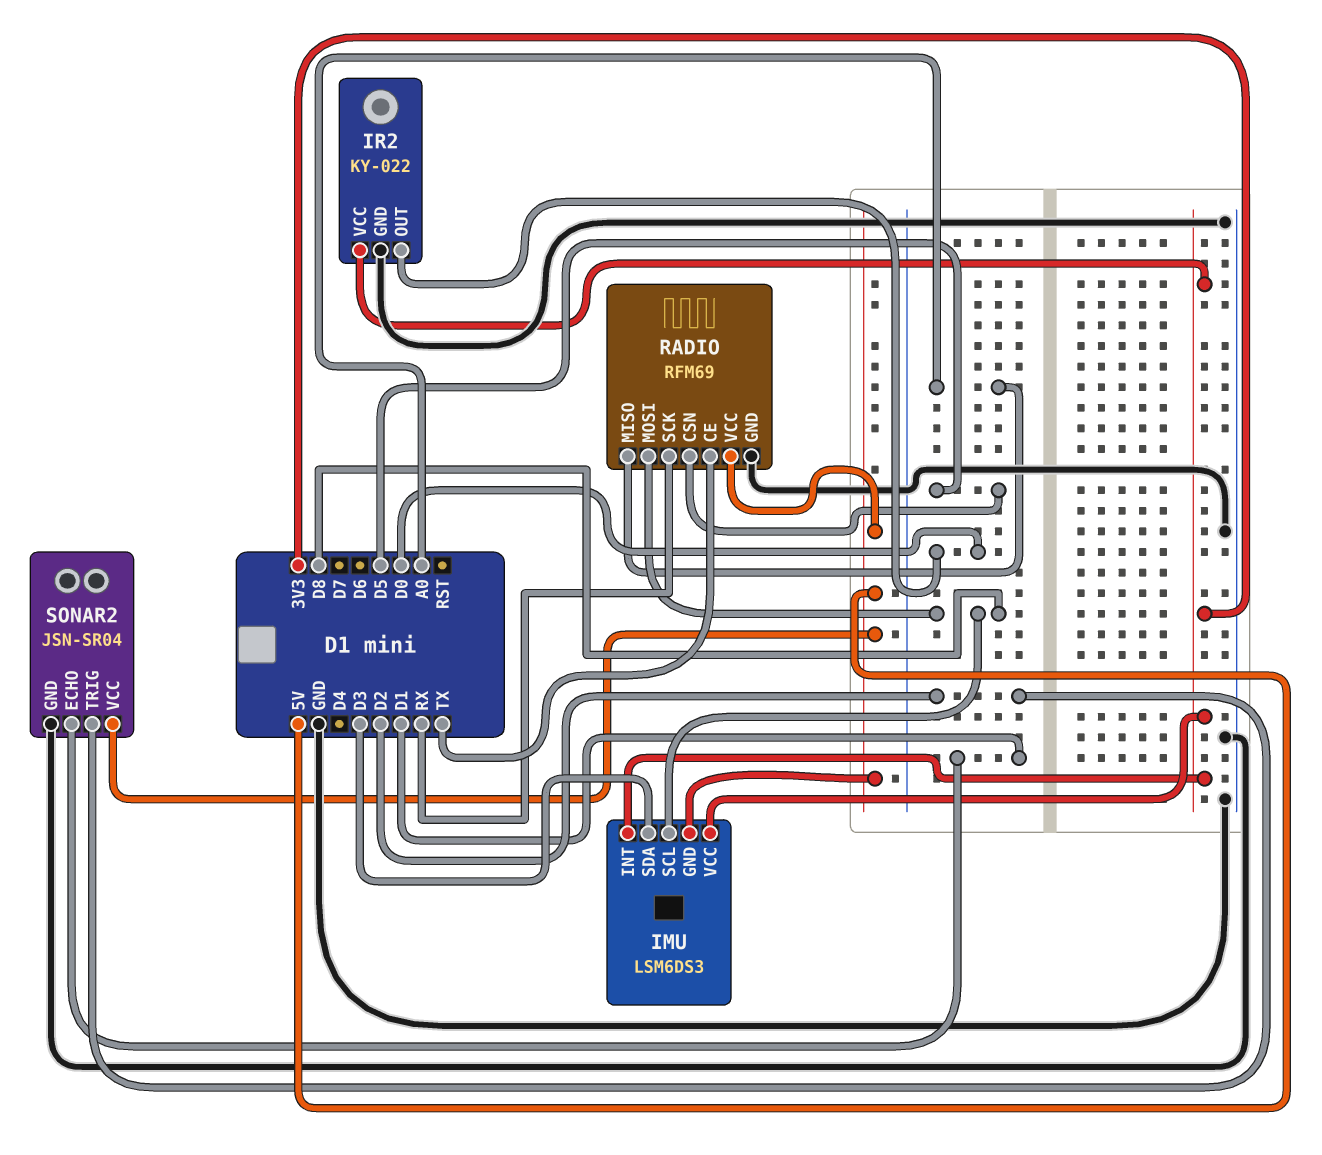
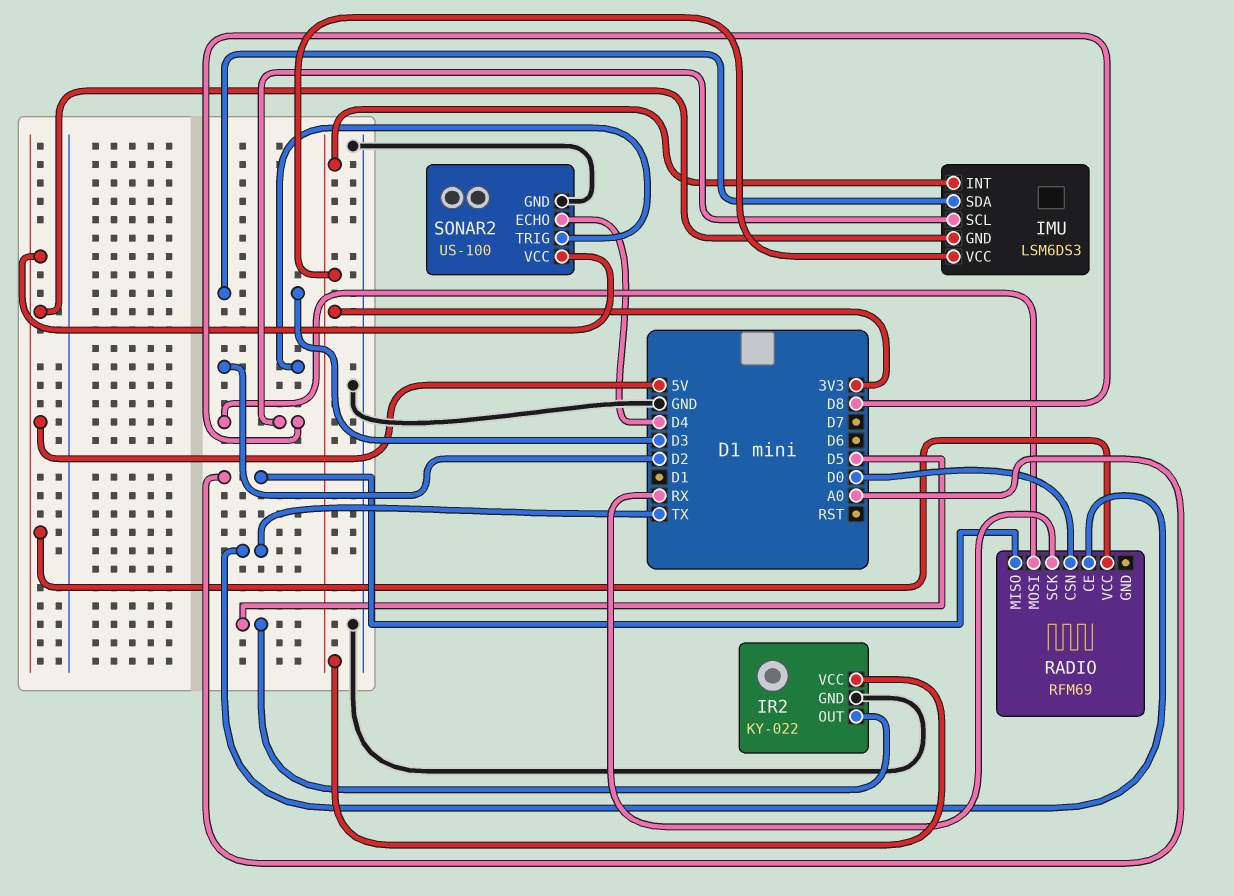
IR2 pin OUT: D0 -> D5
RADIO pin CSN: D5 -> D0
RADIO pin GND: GND -> none
SONAR2: JSN-SR04 -> US-100
SONAR2 pin ECHO: D1 -> D4

